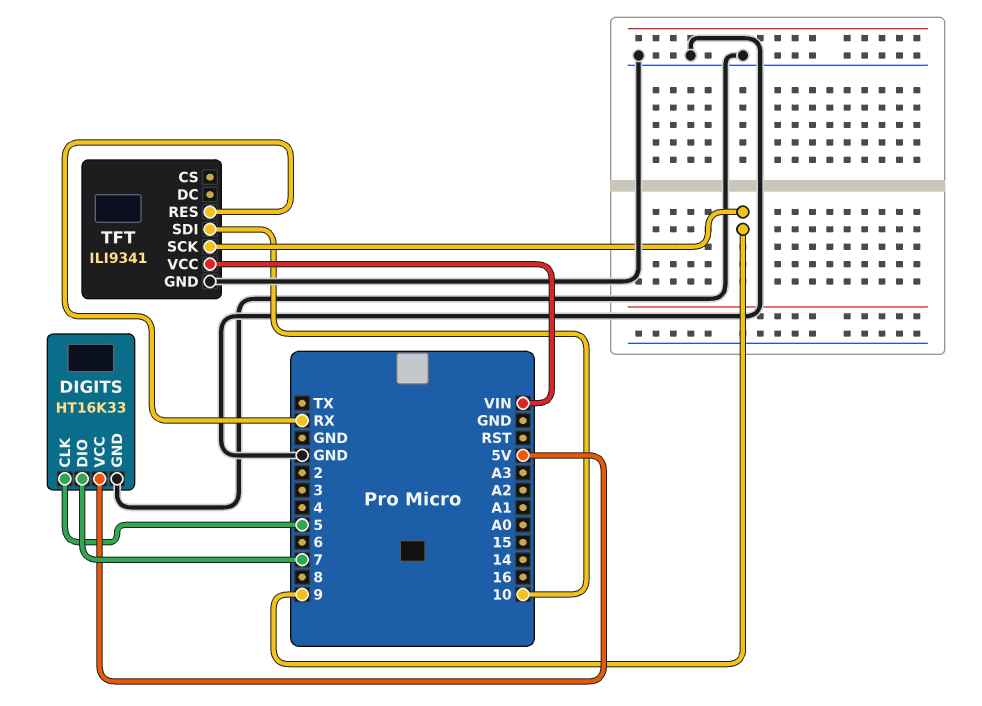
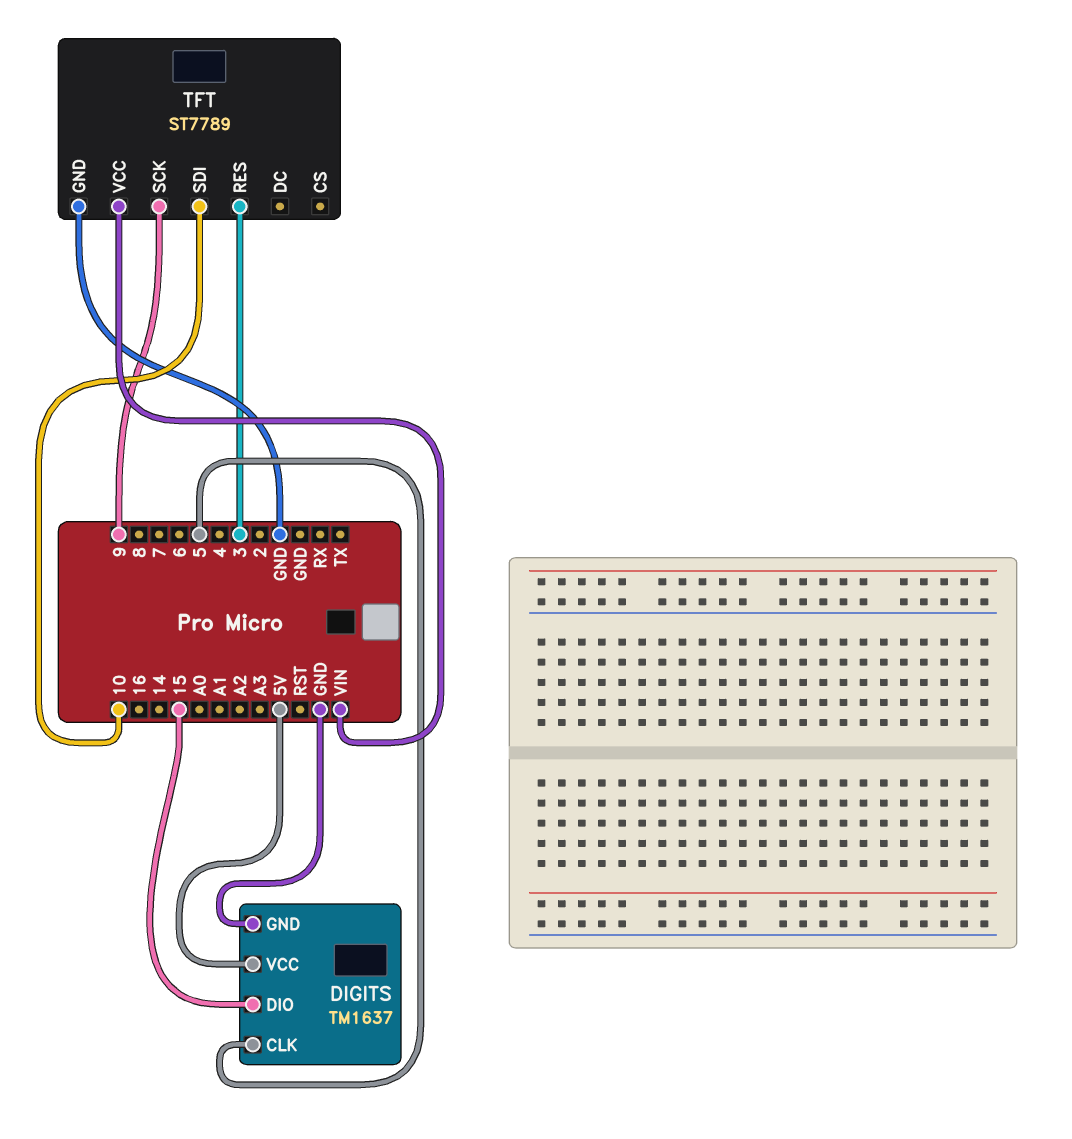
DIGITS: HT16K33 -> TM1637
DIGITS pin DIO: 7 -> 15
TFT: ILI9341 -> ST7789
TFT pin RES: RX -> 3

